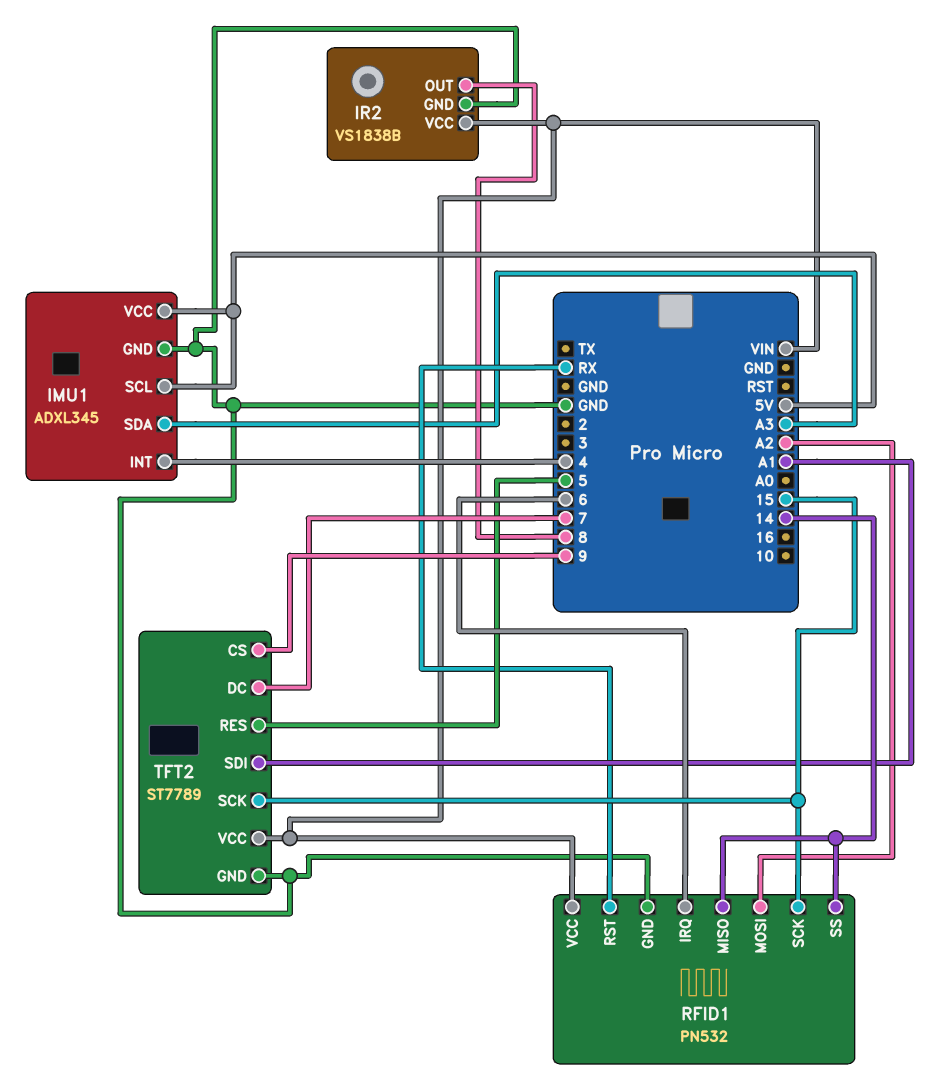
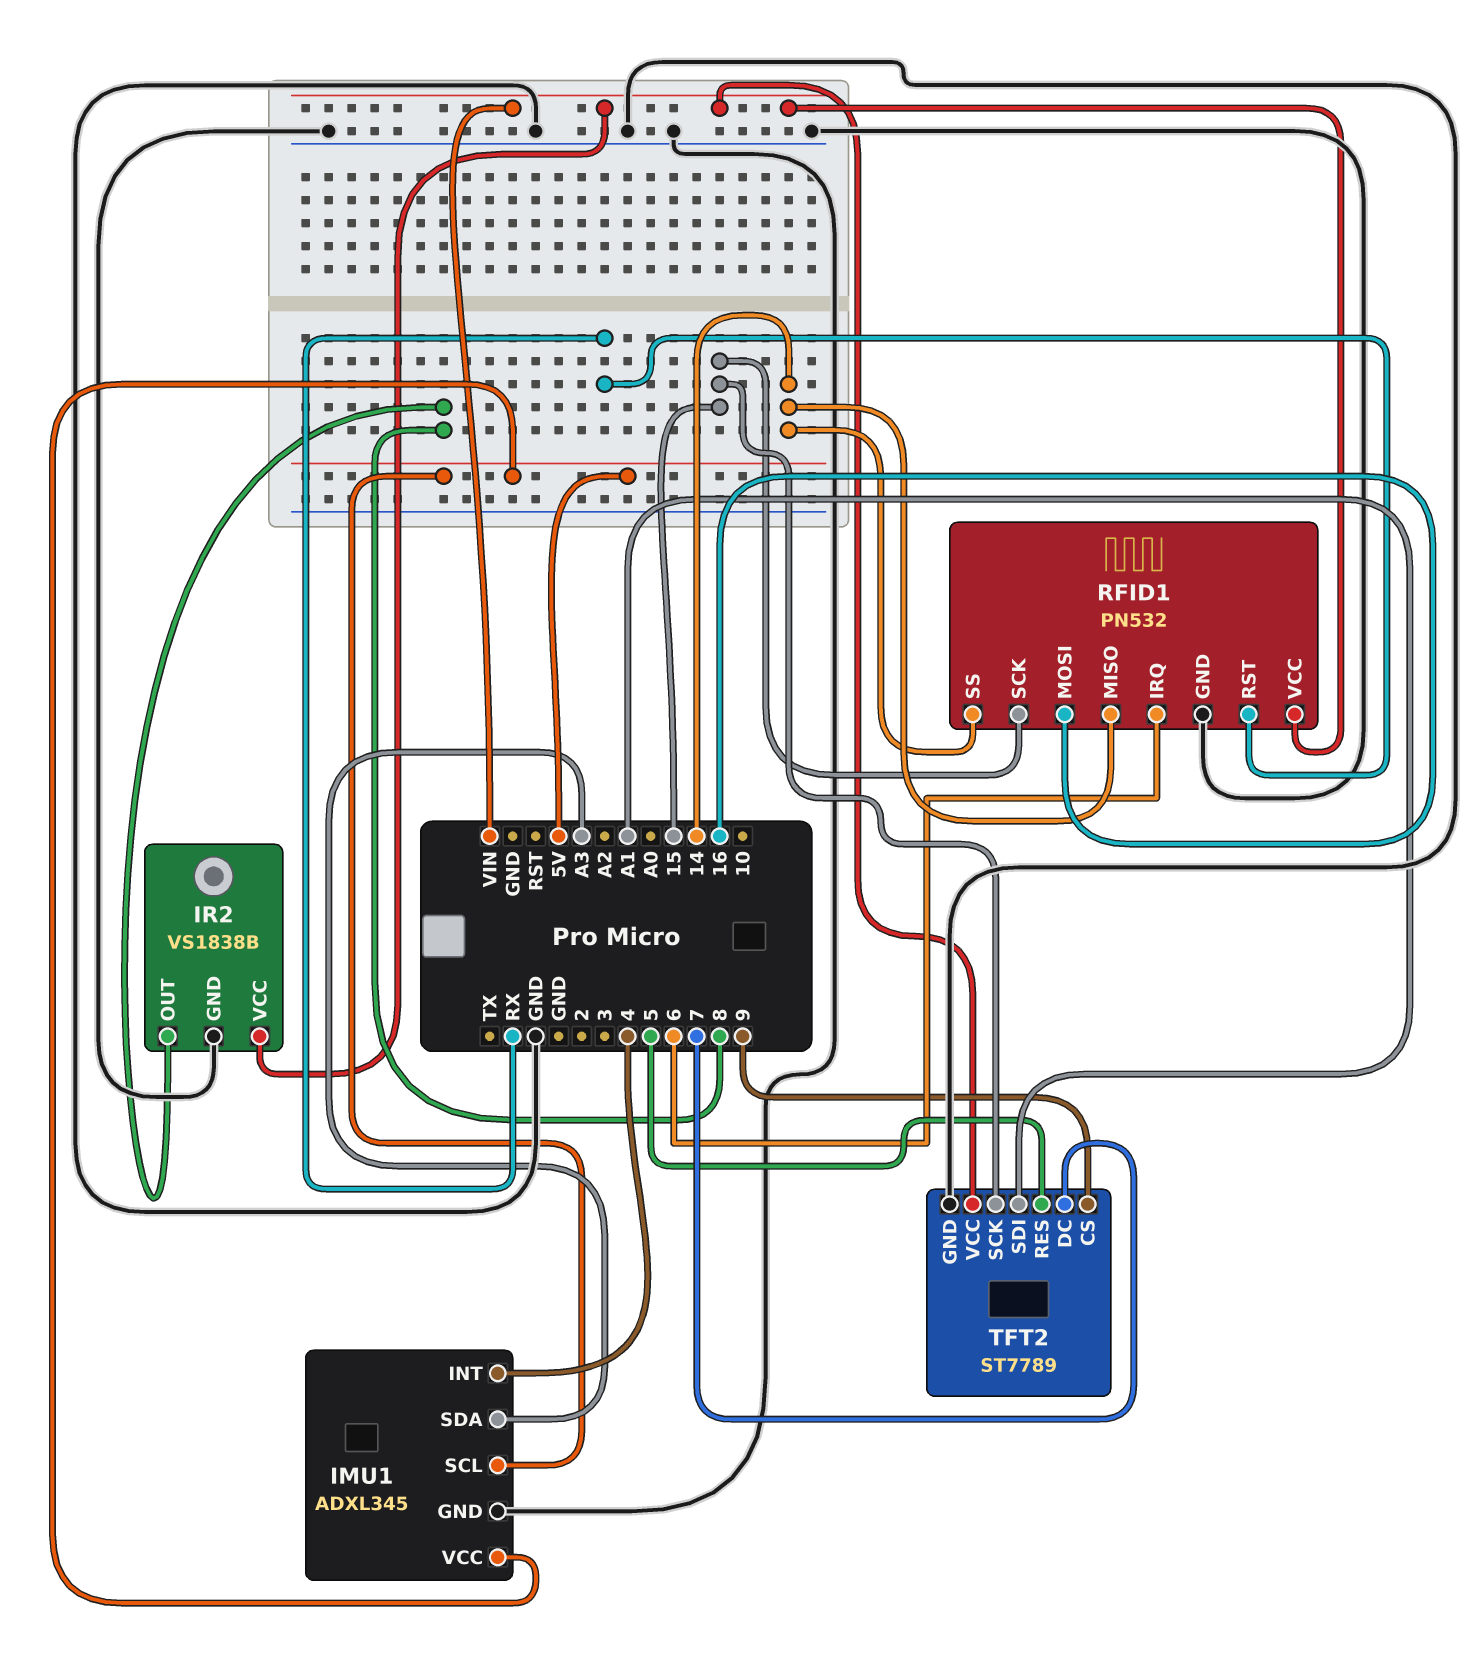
RFID1 pin MOSI: A2 -> 16

